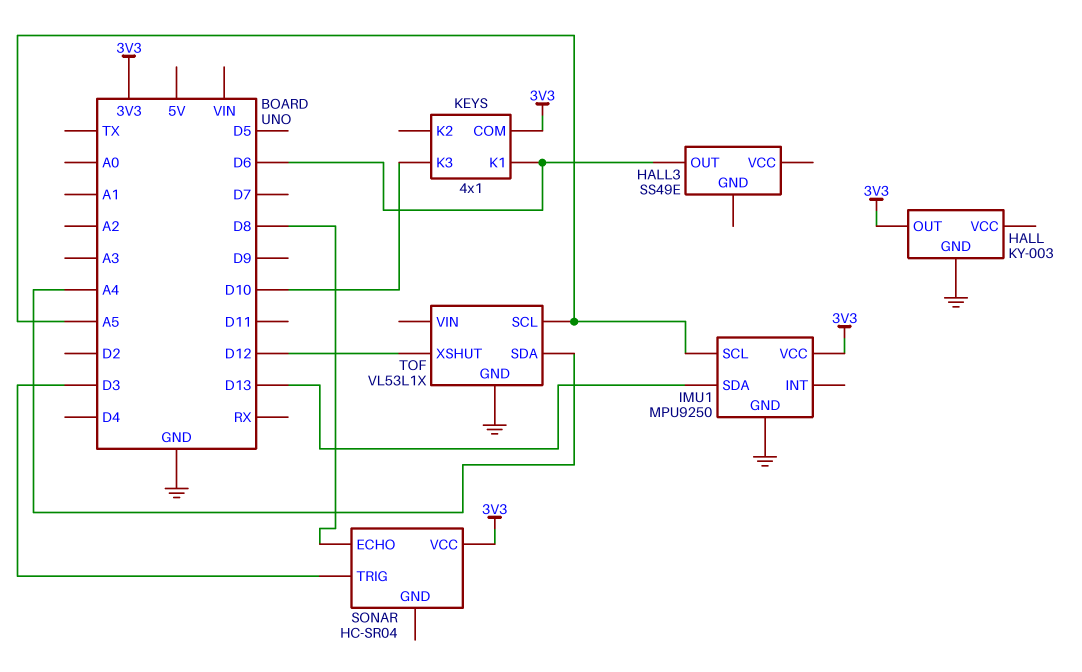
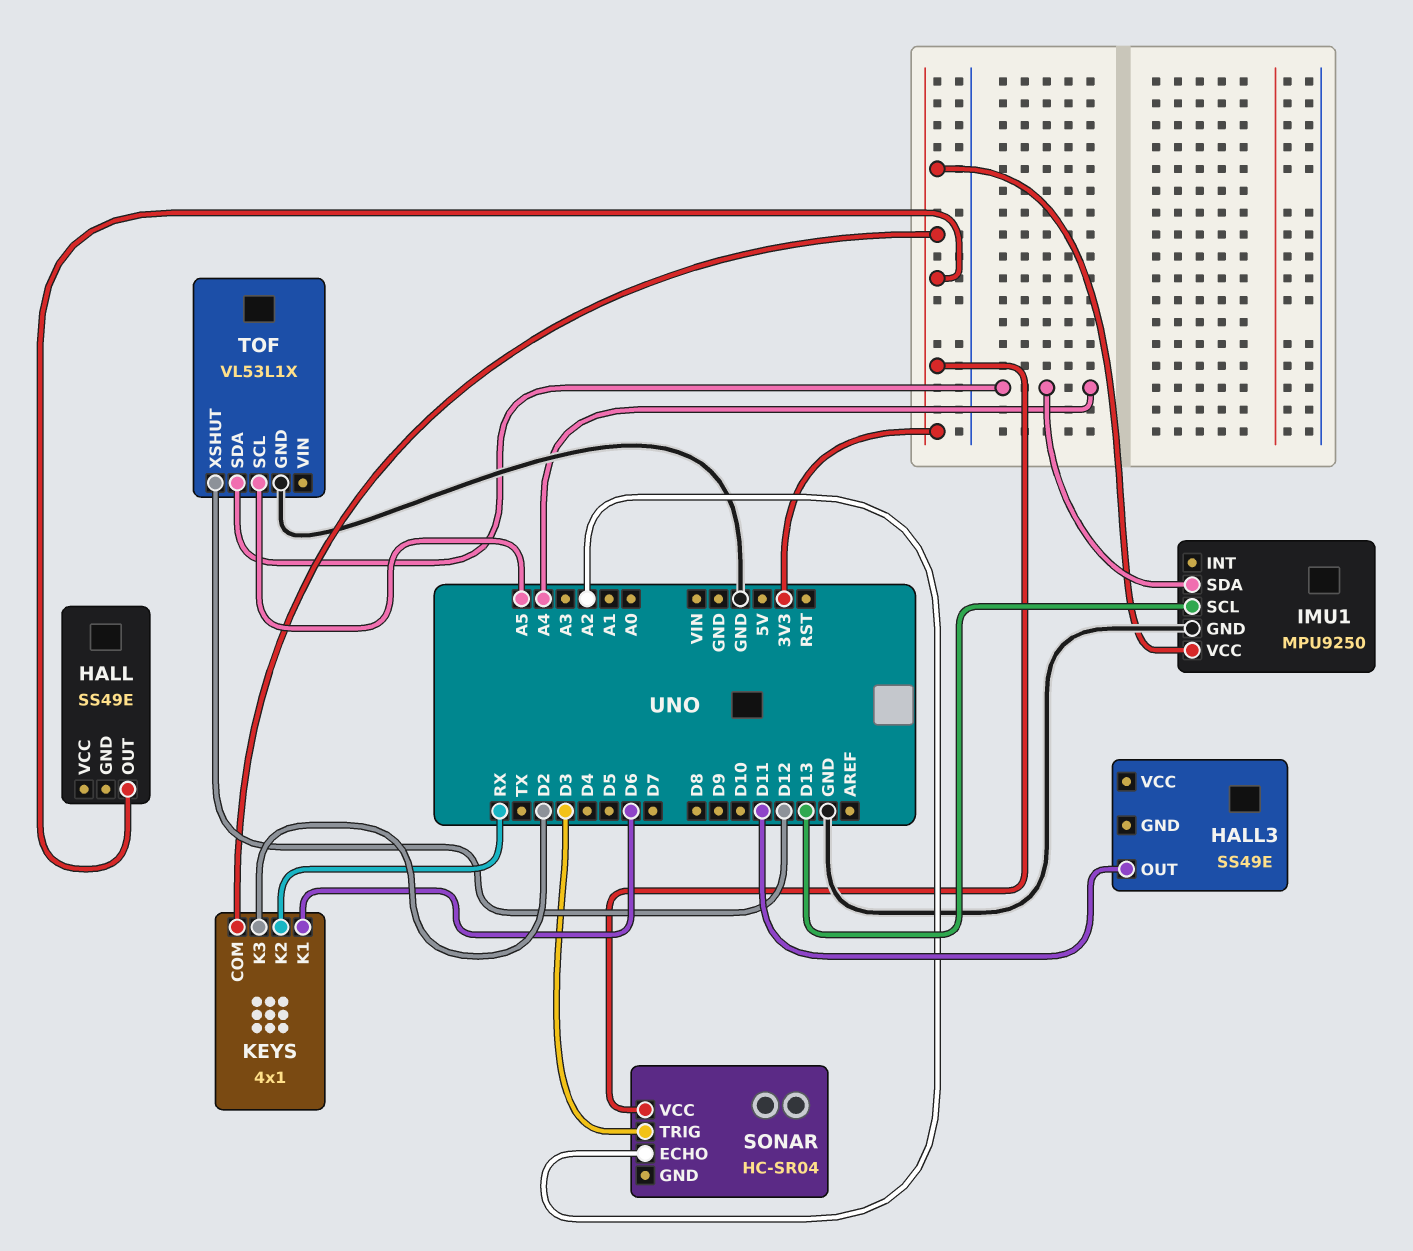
HALL: KY-003 -> SS49E
HALL pin GND: GND -> none
HALL3 pin OUT: D6 -> D11
IMU1 pin SCL: A5 -> D13
IMU1 pin SDA: D13 -> A4
KEYS pin K2: none -> RX
KEYS pin K3: D10 -> D2
SONAR pin ECHO: D8 -> A2

